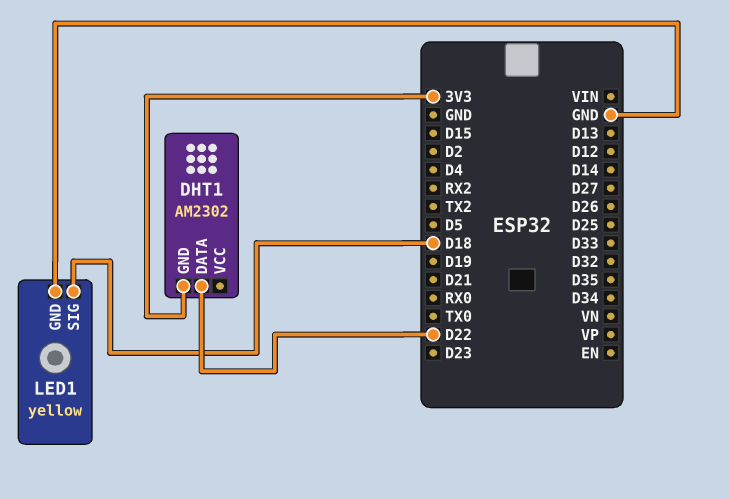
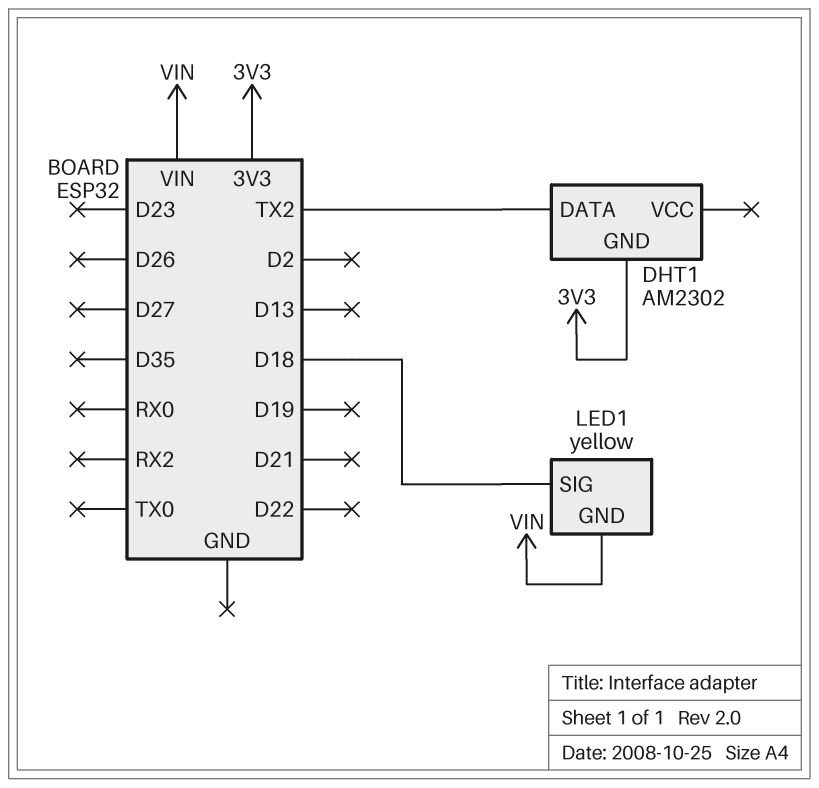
DHT1 pin DATA: D22 -> TX2
LED1 pin GND: GND -> VIN

